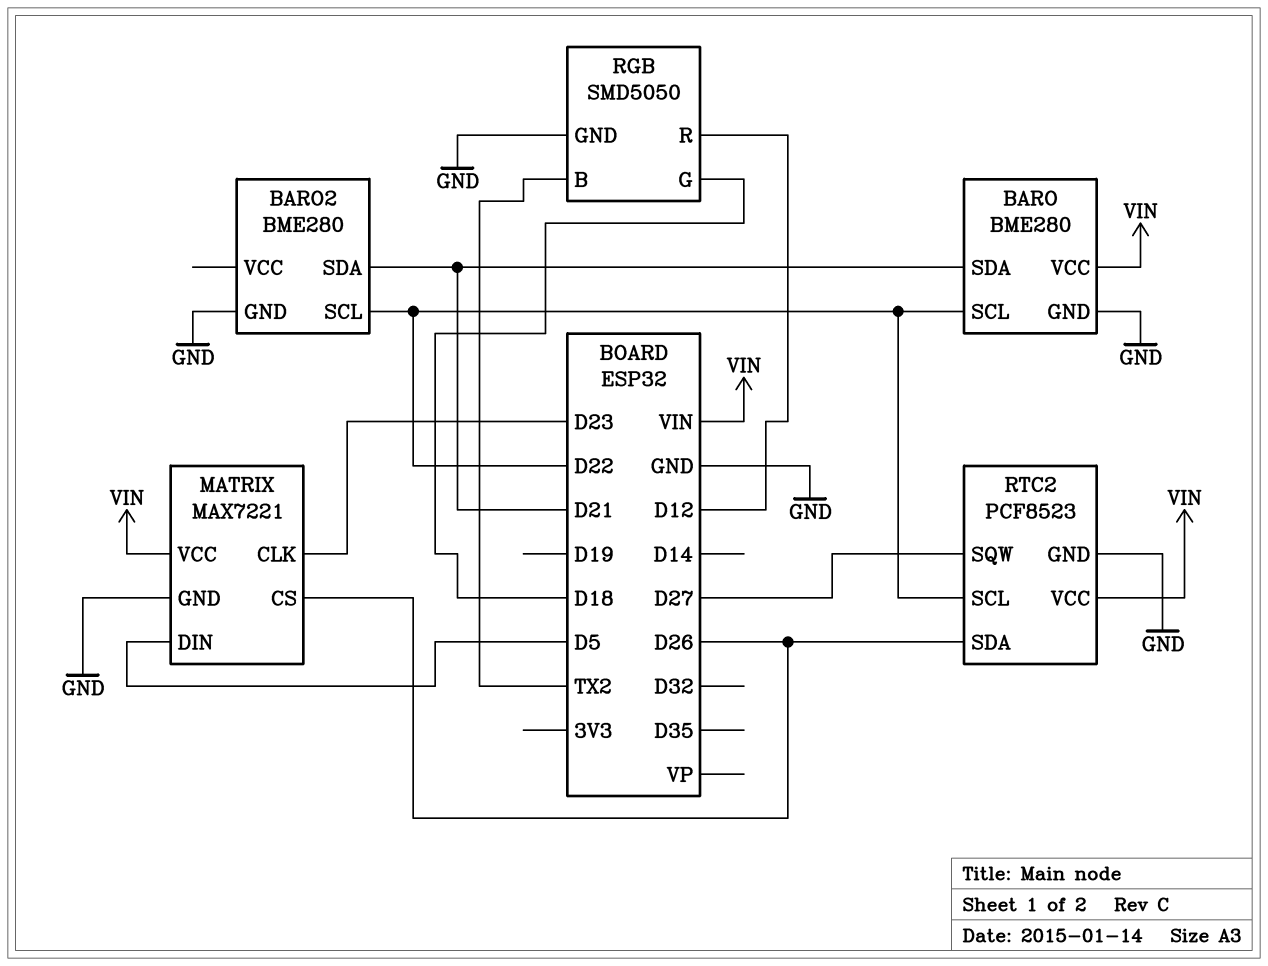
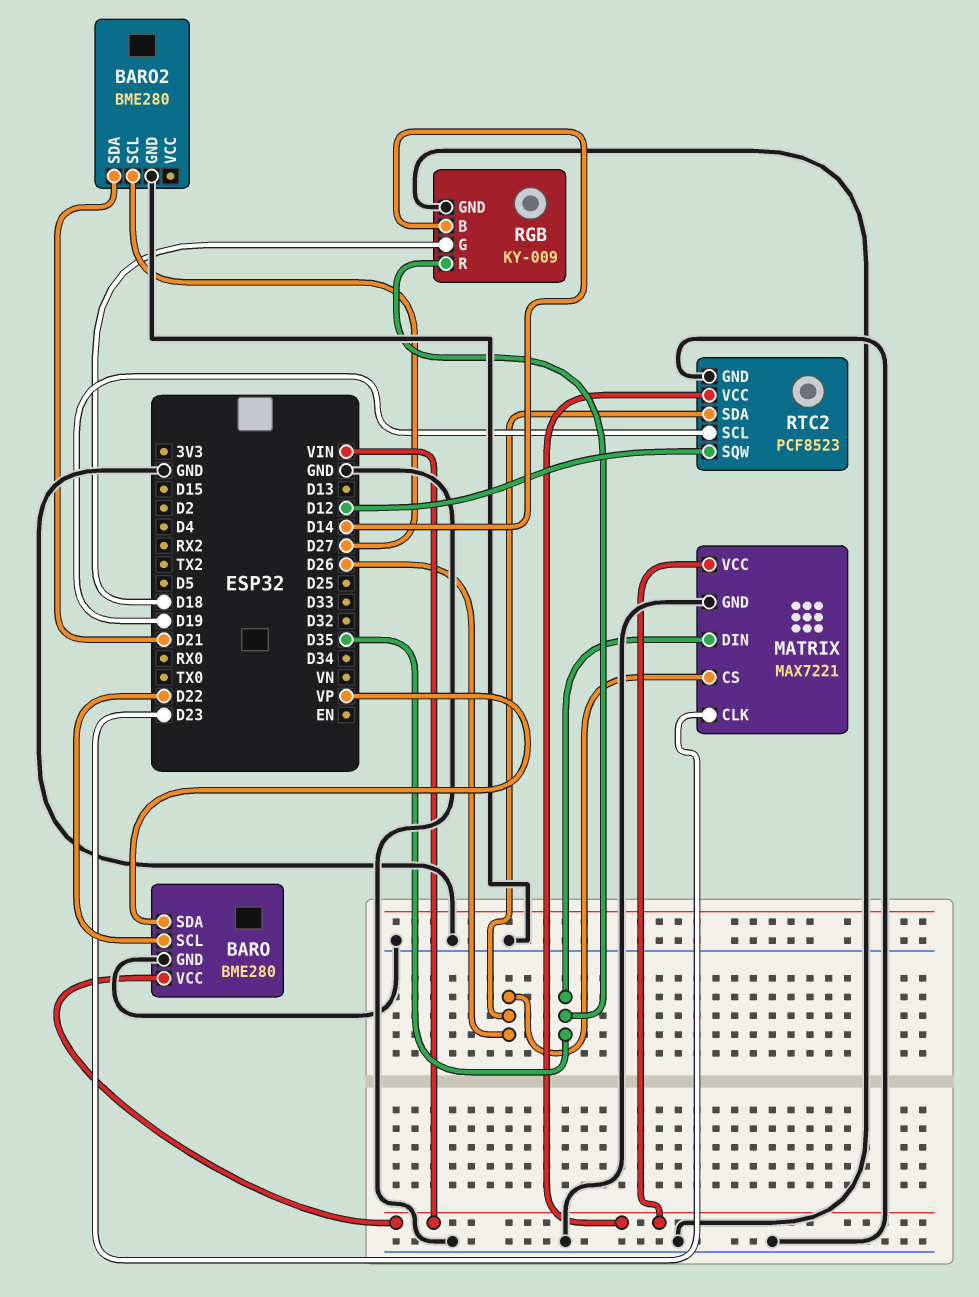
BARO pin SDA: D21 -> VP
BARO2 pin SCL: D22 -> D27
MATRIX pin DIN: D5 -> D35
RGB: SMD5050 -> KY-009
RGB pin B: TX2 -> D14
RGB pin R: D12 -> D35
RTC2 pin SCL: D22 -> D19
RTC2 pin SQW: D27 -> D12

